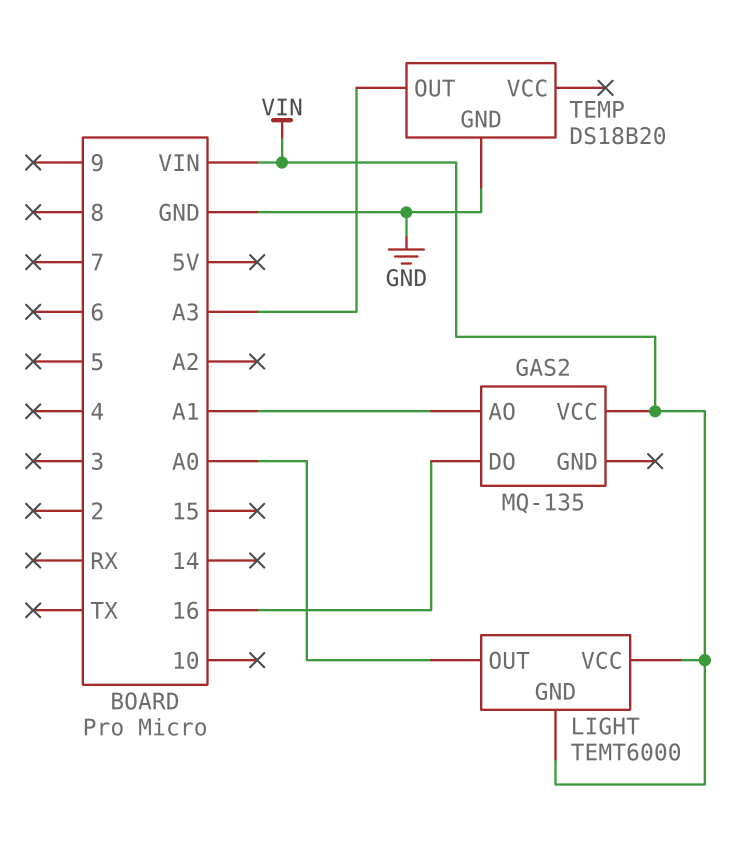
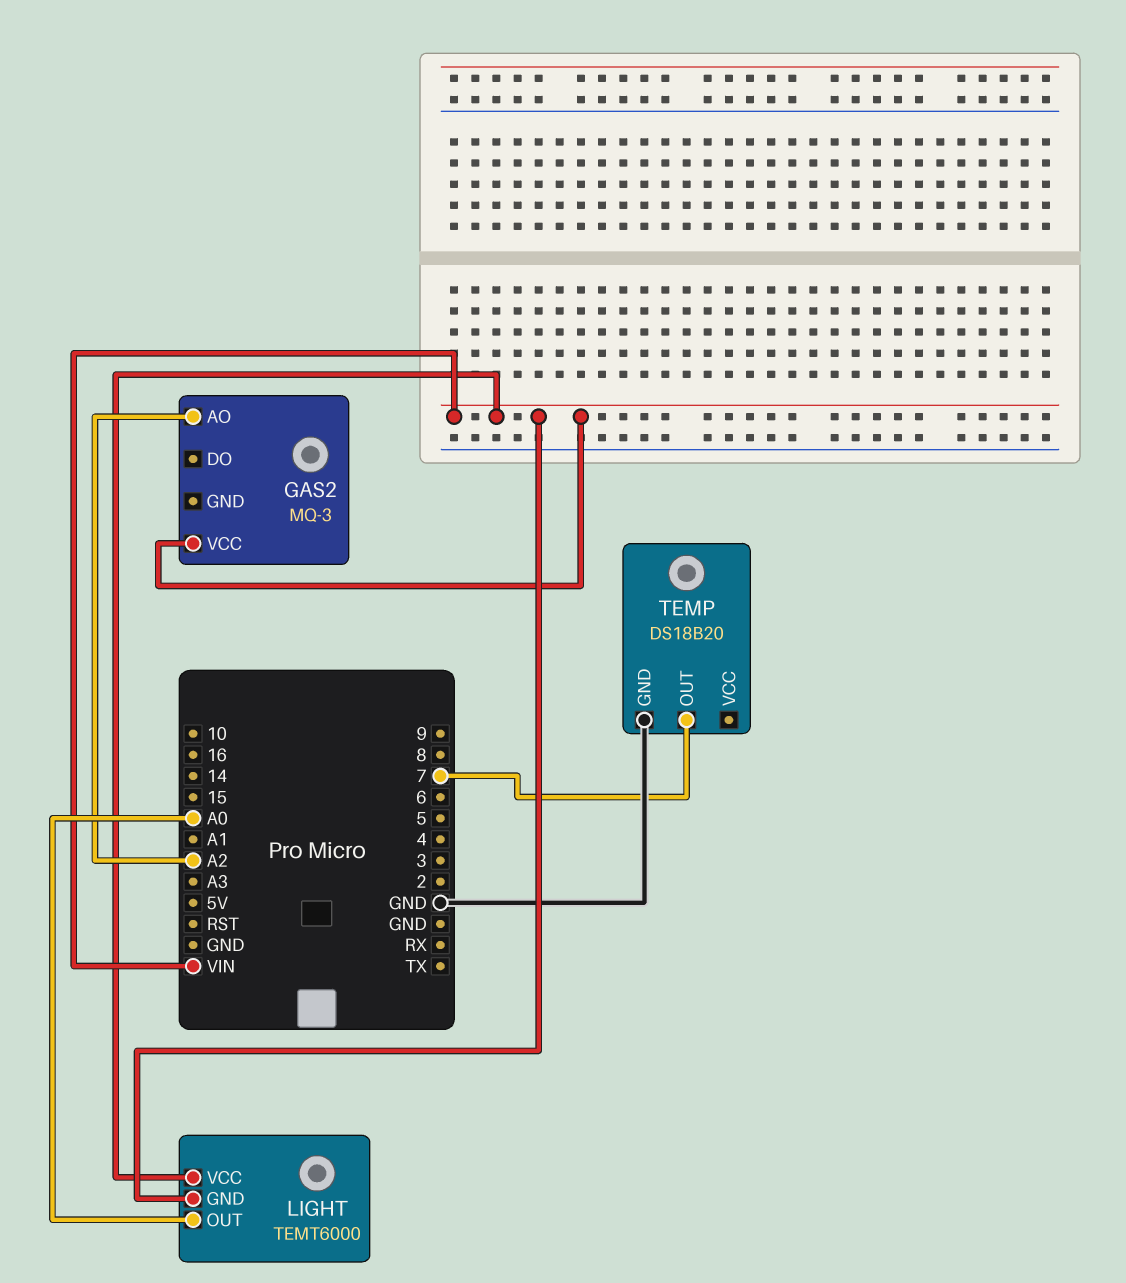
GAS2: MQ-135 -> MQ-3
GAS2 pin AO: A1 -> A2
GAS2 pin DO: 16 -> none
TEMP pin OUT: A3 -> 7

